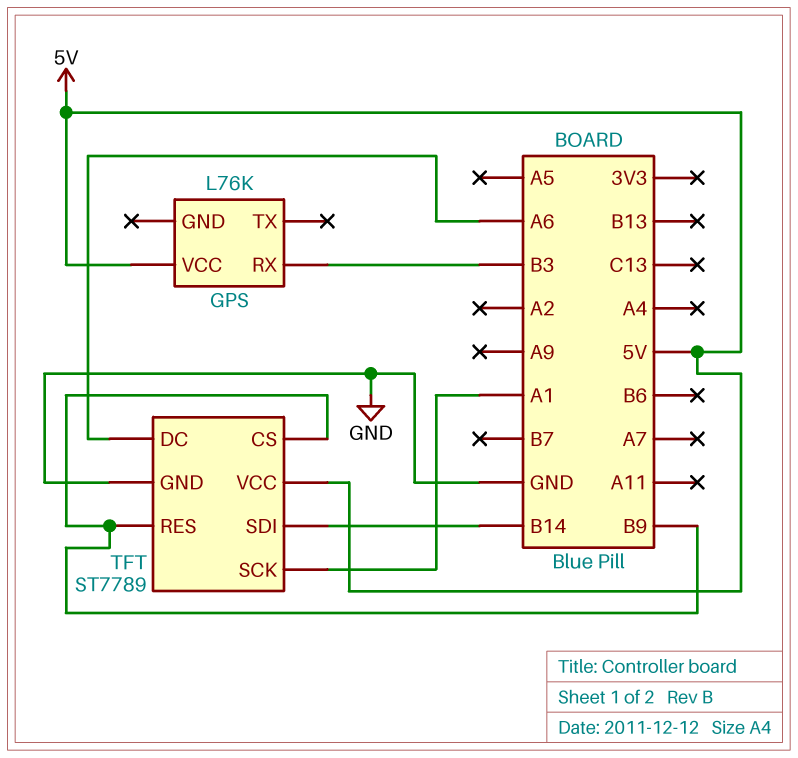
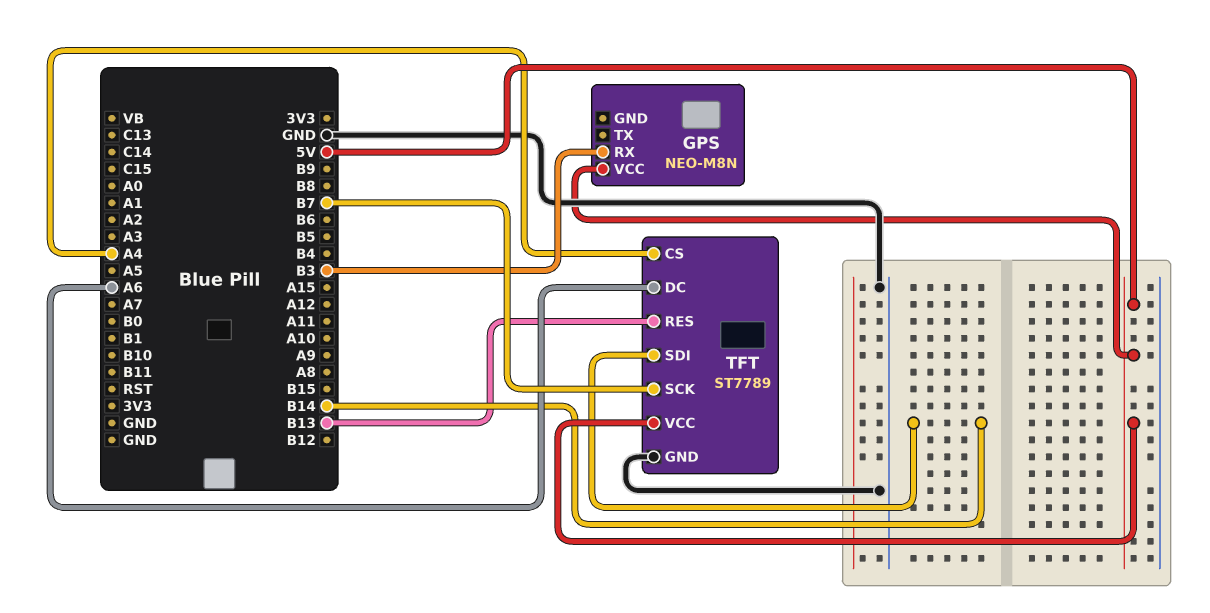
GPS: L76K -> NEO-M8N
TFT pin CS: B9 -> A4
TFT pin RES: B9 -> B13
TFT pin SCK: A1 -> B7

